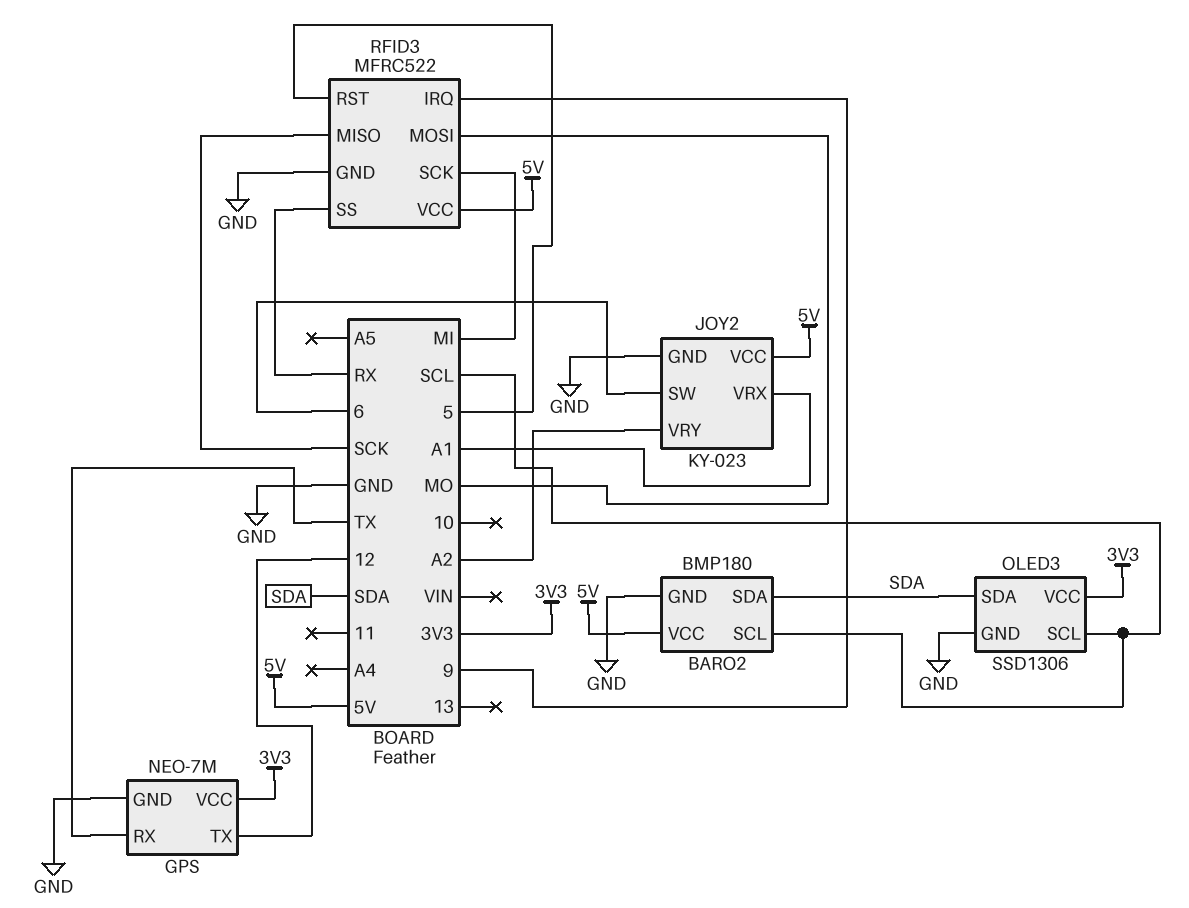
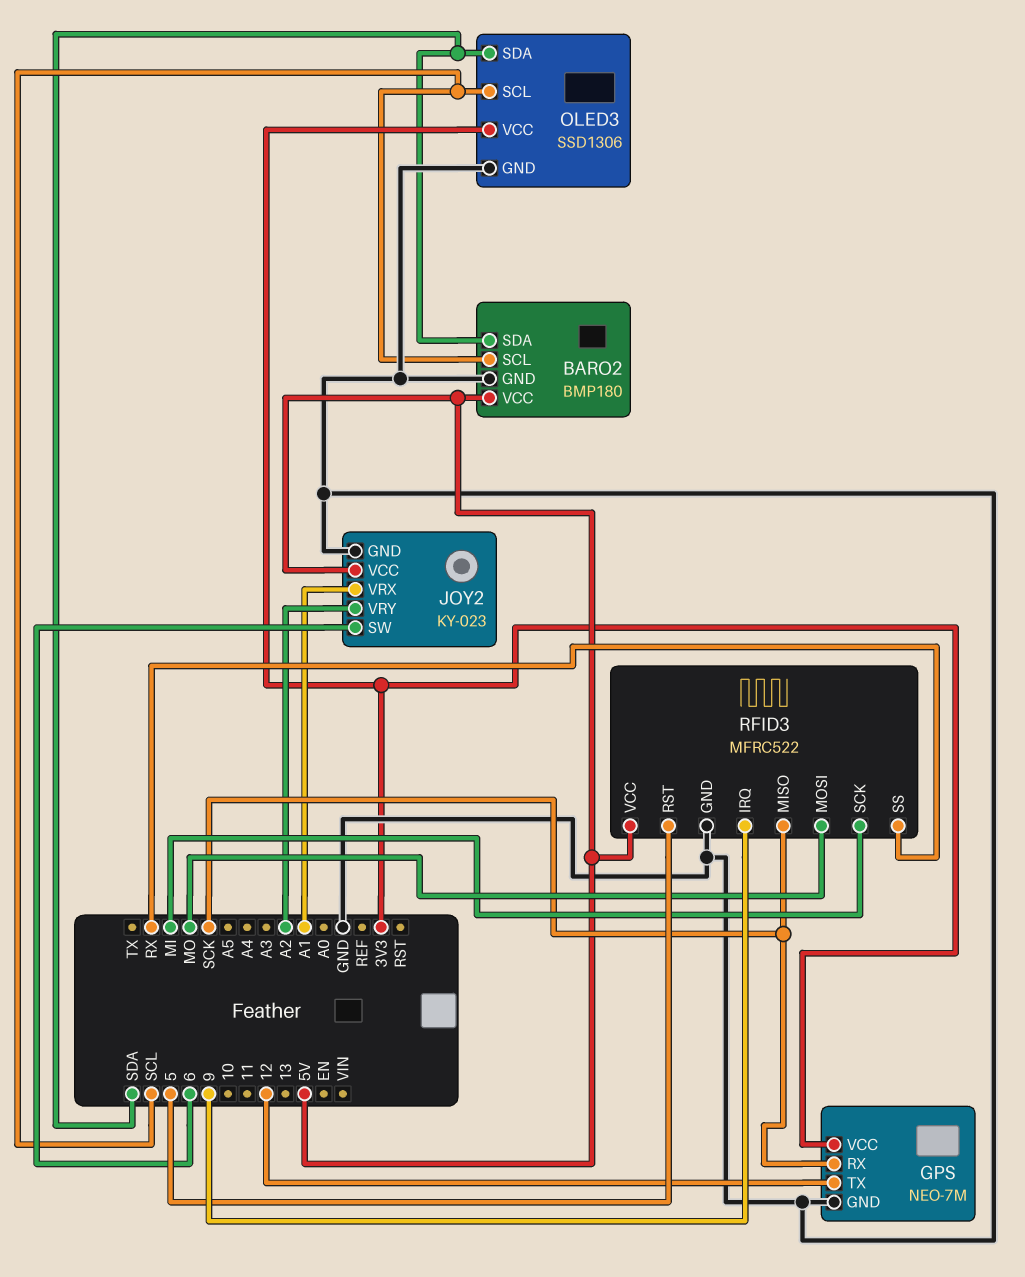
GPS pin RX: TX -> SCK

